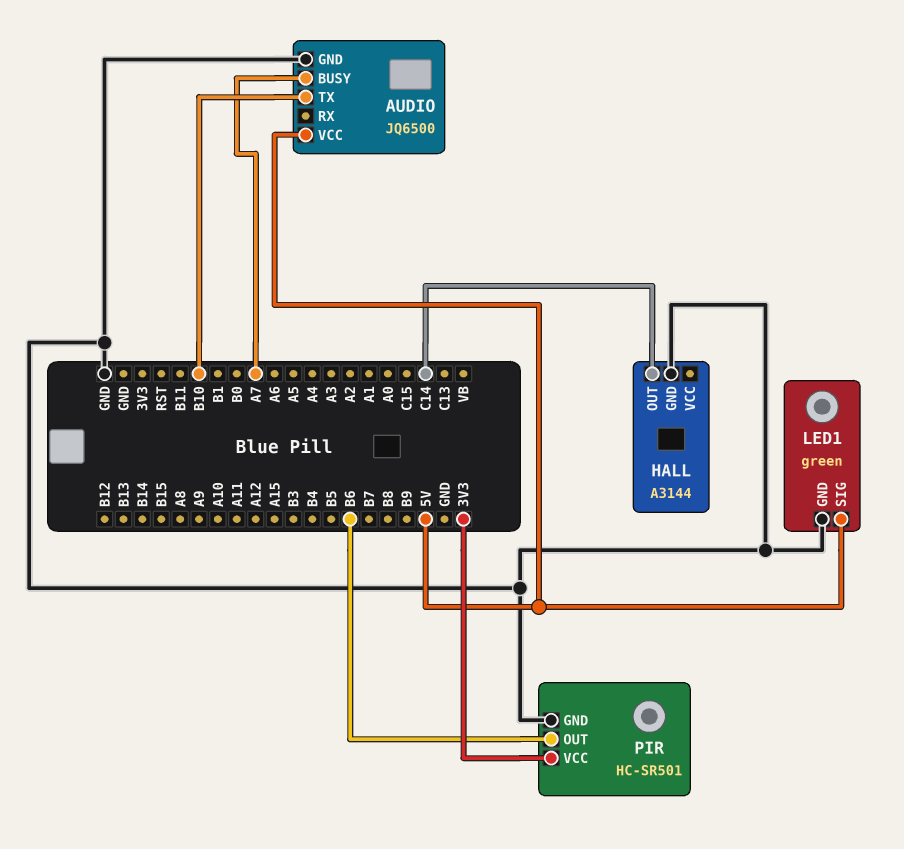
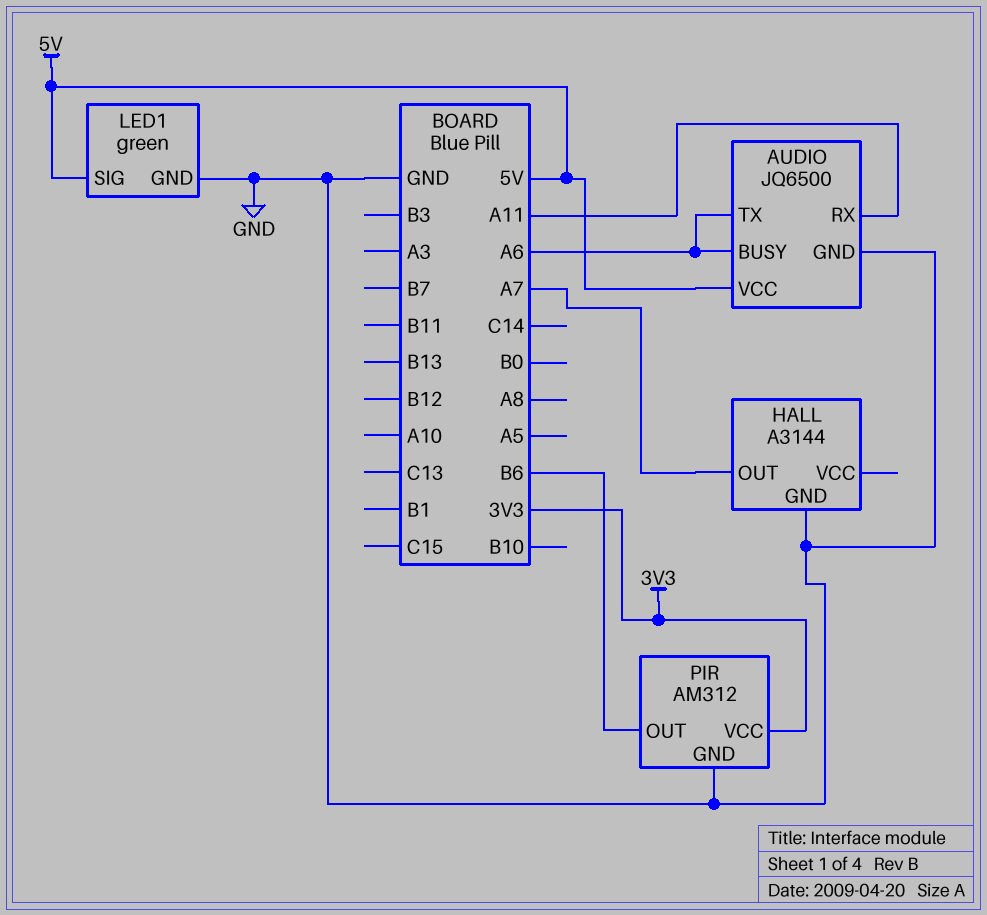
AUDIO pin BUSY: A7 -> A6
AUDIO pin RX: none -> A11
AUDIO pin TX: B10 -> A6
HALL pin OUT: C14 -> A7
PIR: HC-SR501 -> AM312

